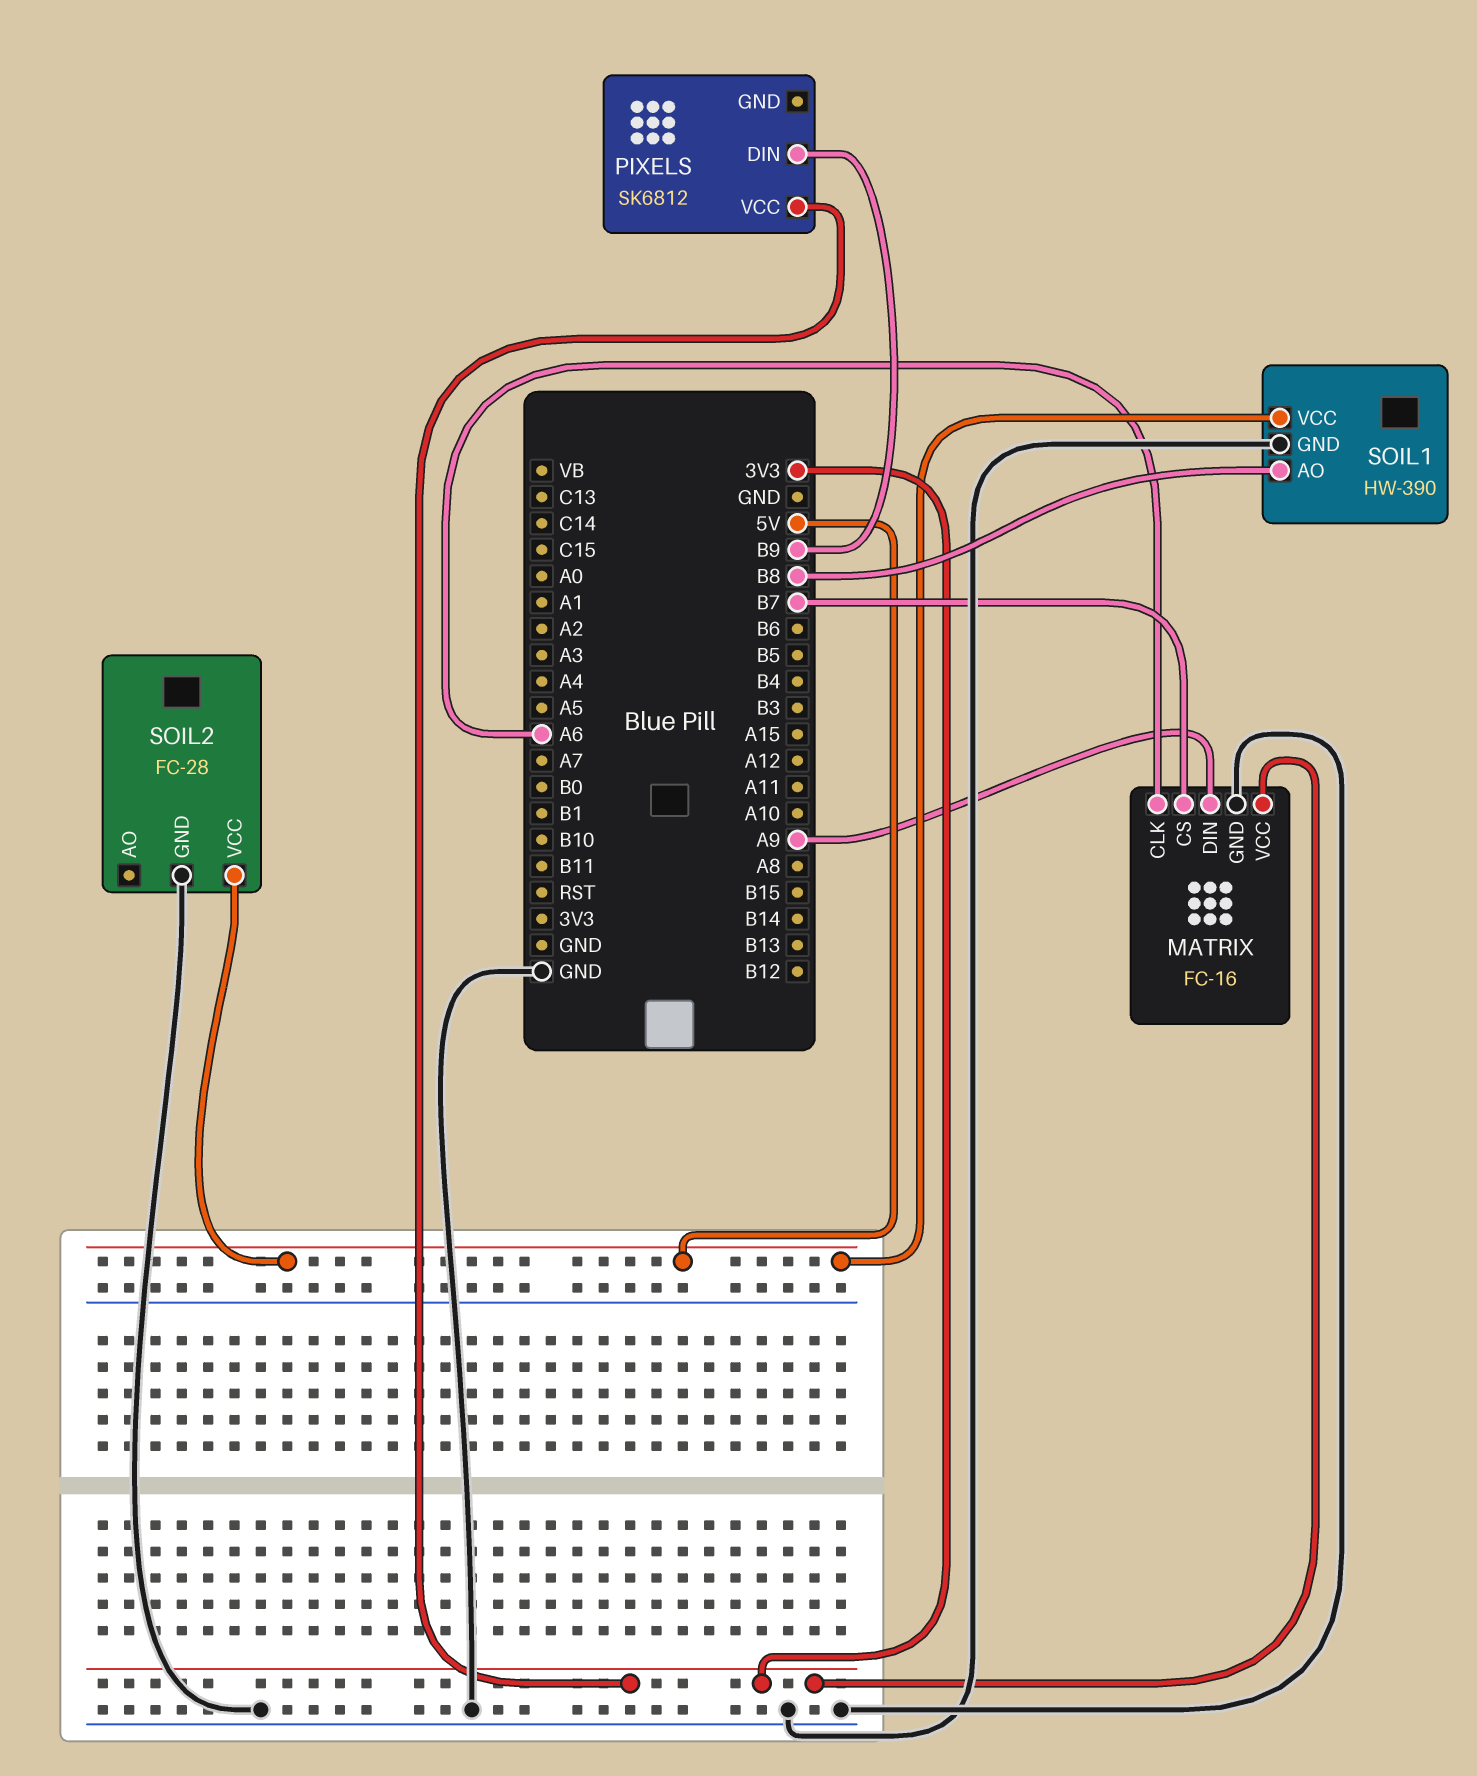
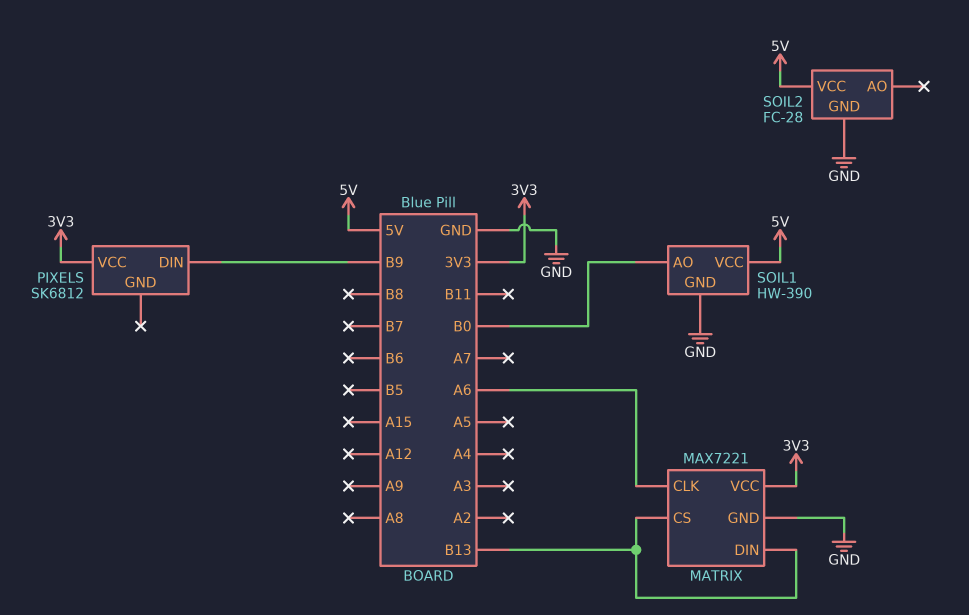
MATRIX: FC-16 -> MAX7221
MATRIX pin CS: B7 -> B13
MATRIX pin DIN: A9 -> B13
SOIL1 pin AO: B8 -> B0

